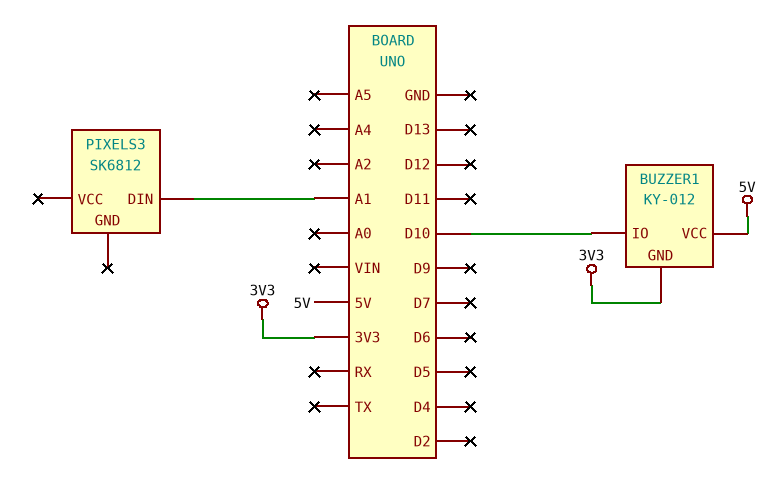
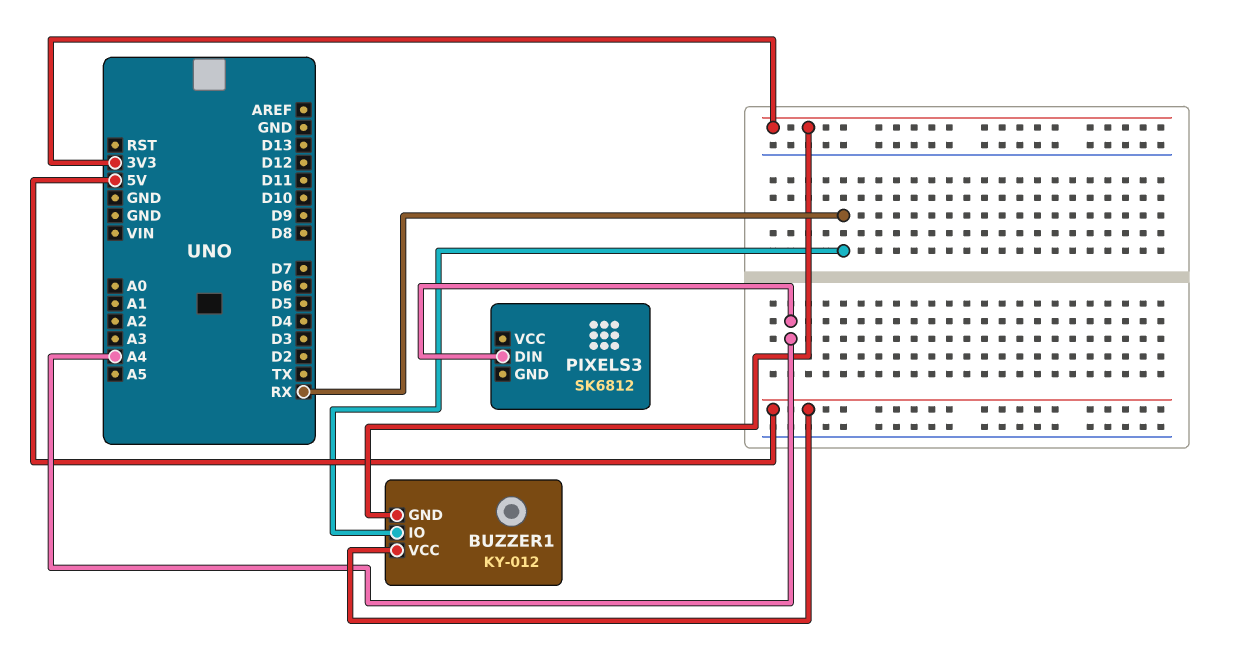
BUZZER1 pin IO: D10 -> RX
PIXELS3 pin DIN: A1 -> A4

